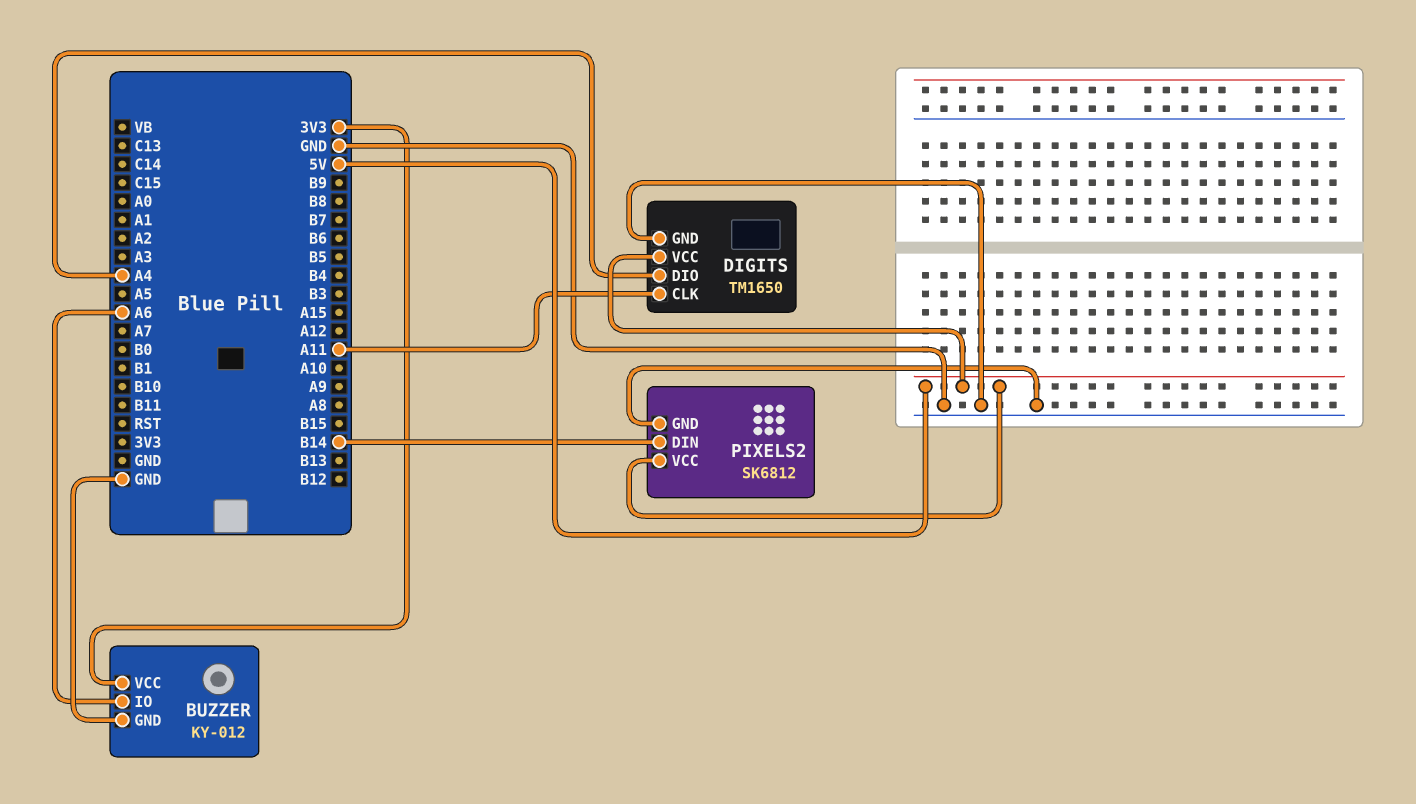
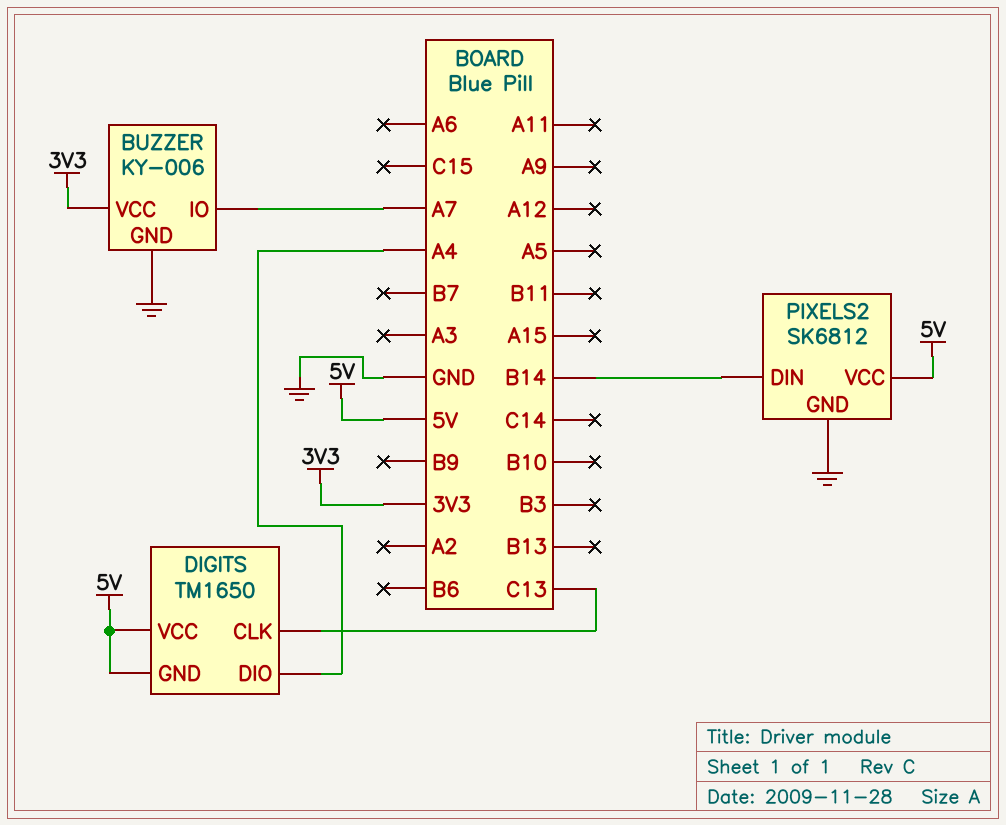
BUZZER: KY-012 -> KY-006
BUZZER pin IO: A6 -> A7
DIGITS pin CLK: A11 -> C13
DIGITS pin GND: GND -> 5V

